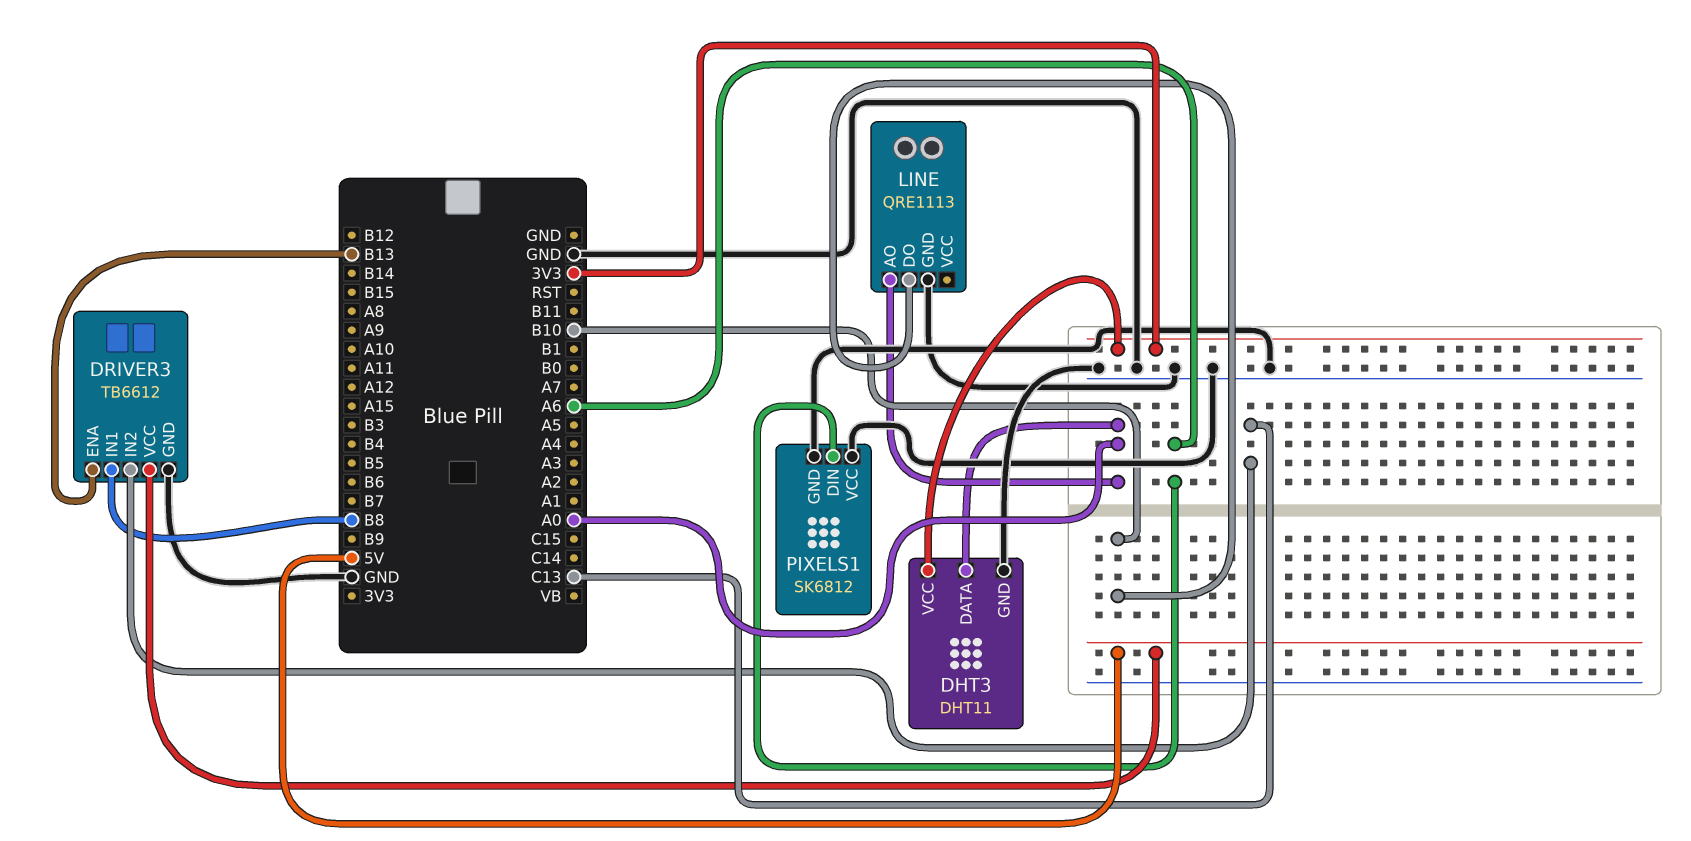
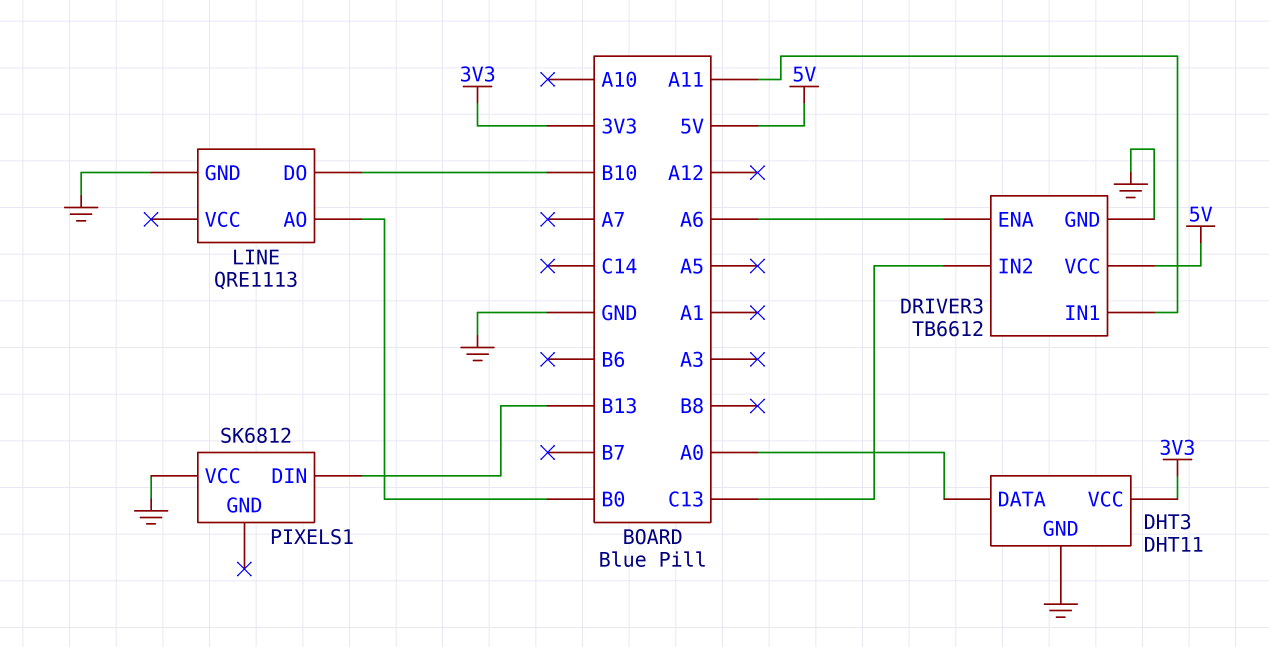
DRIVER3 pin ENA: B13 -> A6
DRIVER3 pin IN1: B8 -> A11
LINE pin AO: A0 -> B0
PIXELS1 pin DIN: A6 -> B13
PIXELS1 pin GND: GND -> none

